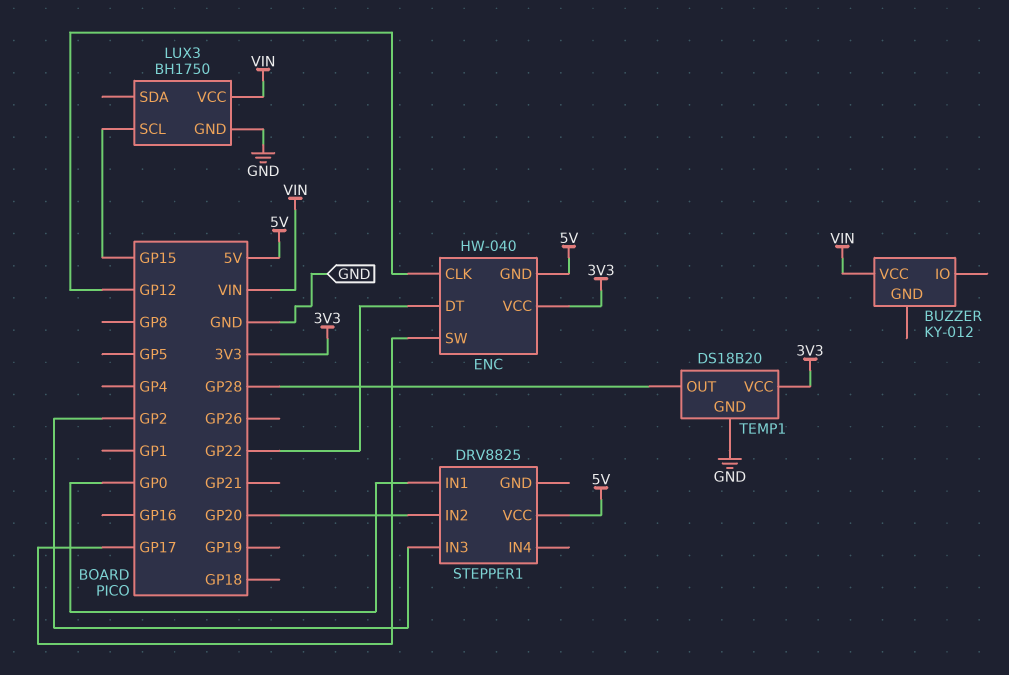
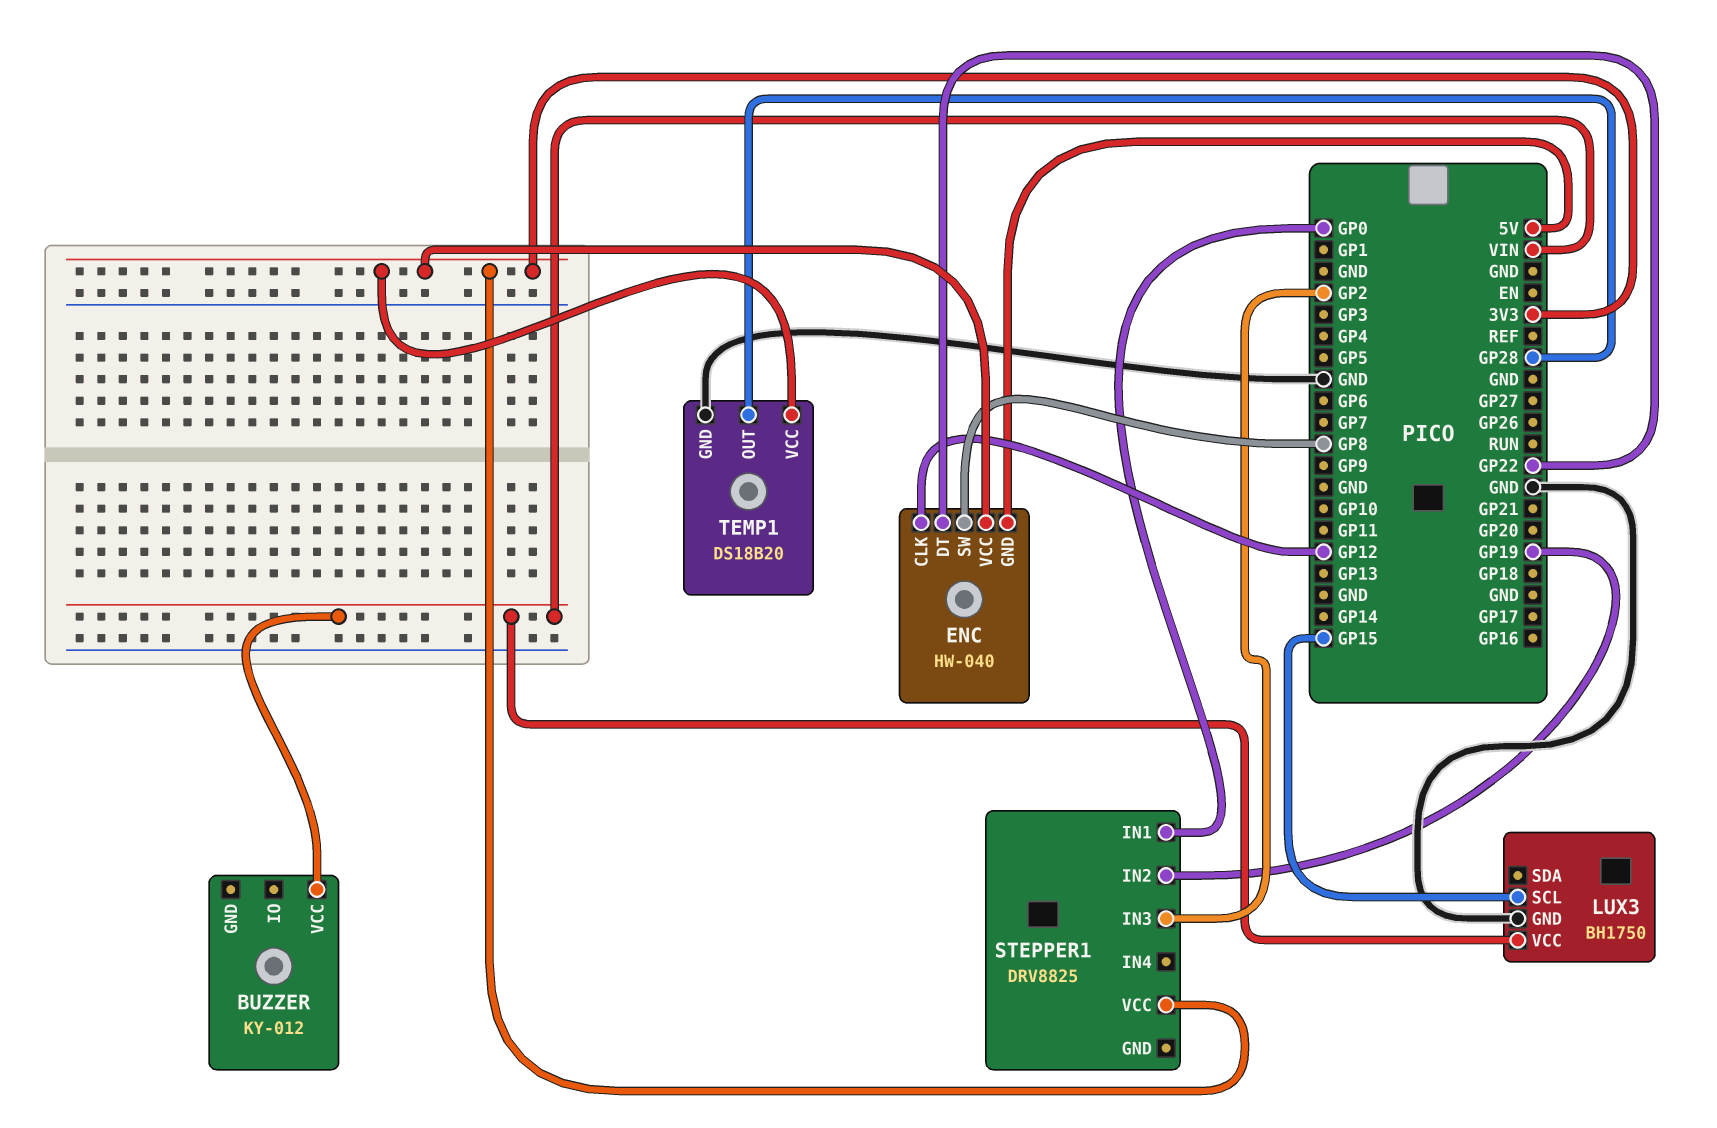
ENC pin SW: GP17 -> GP8
STEPPER1 pin IN2: GP20 -> GP19
STEPPER1 pin VCC: 5V -> 3V3

